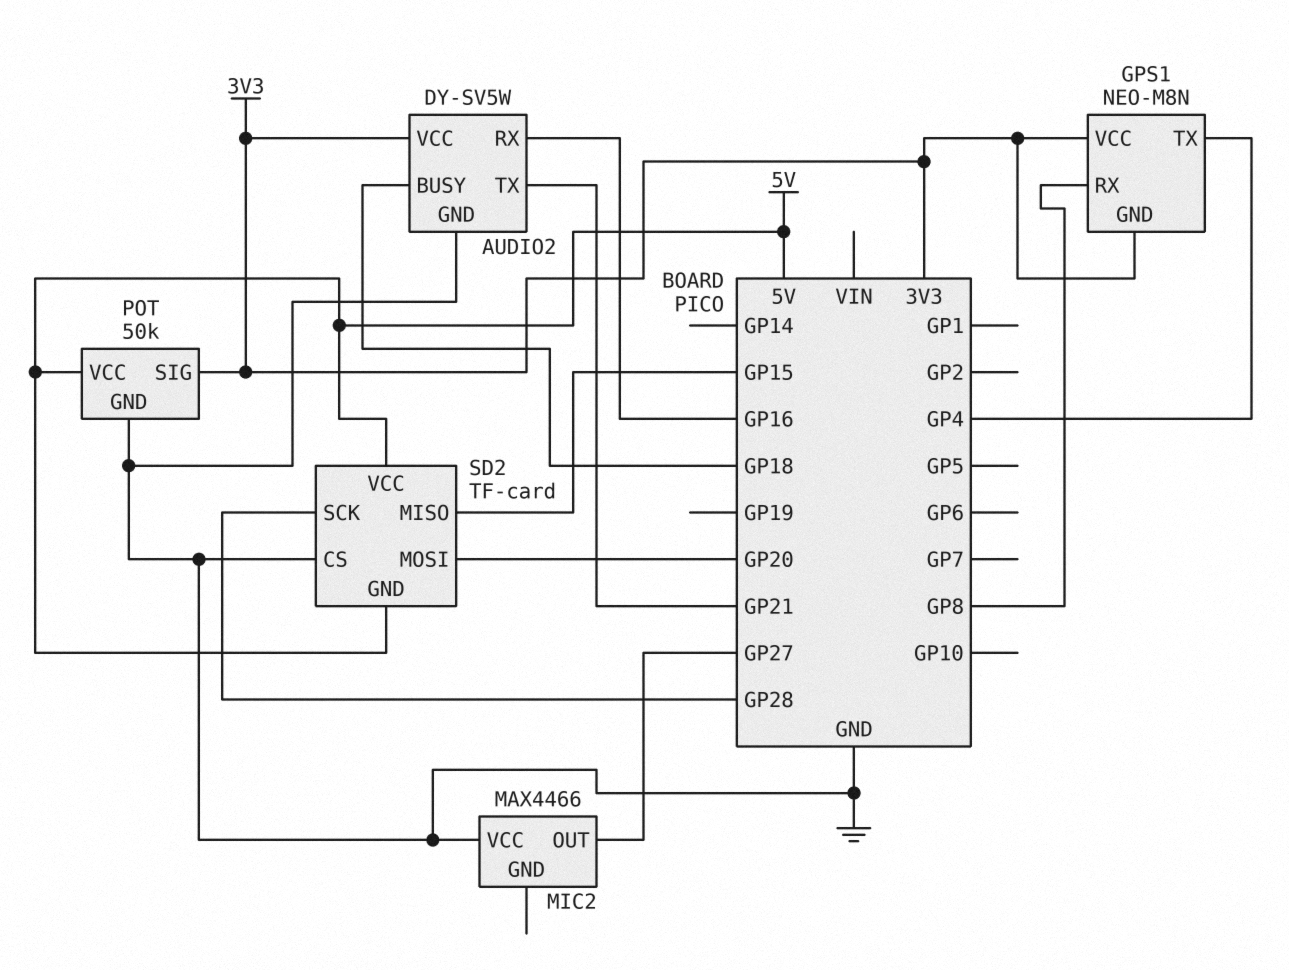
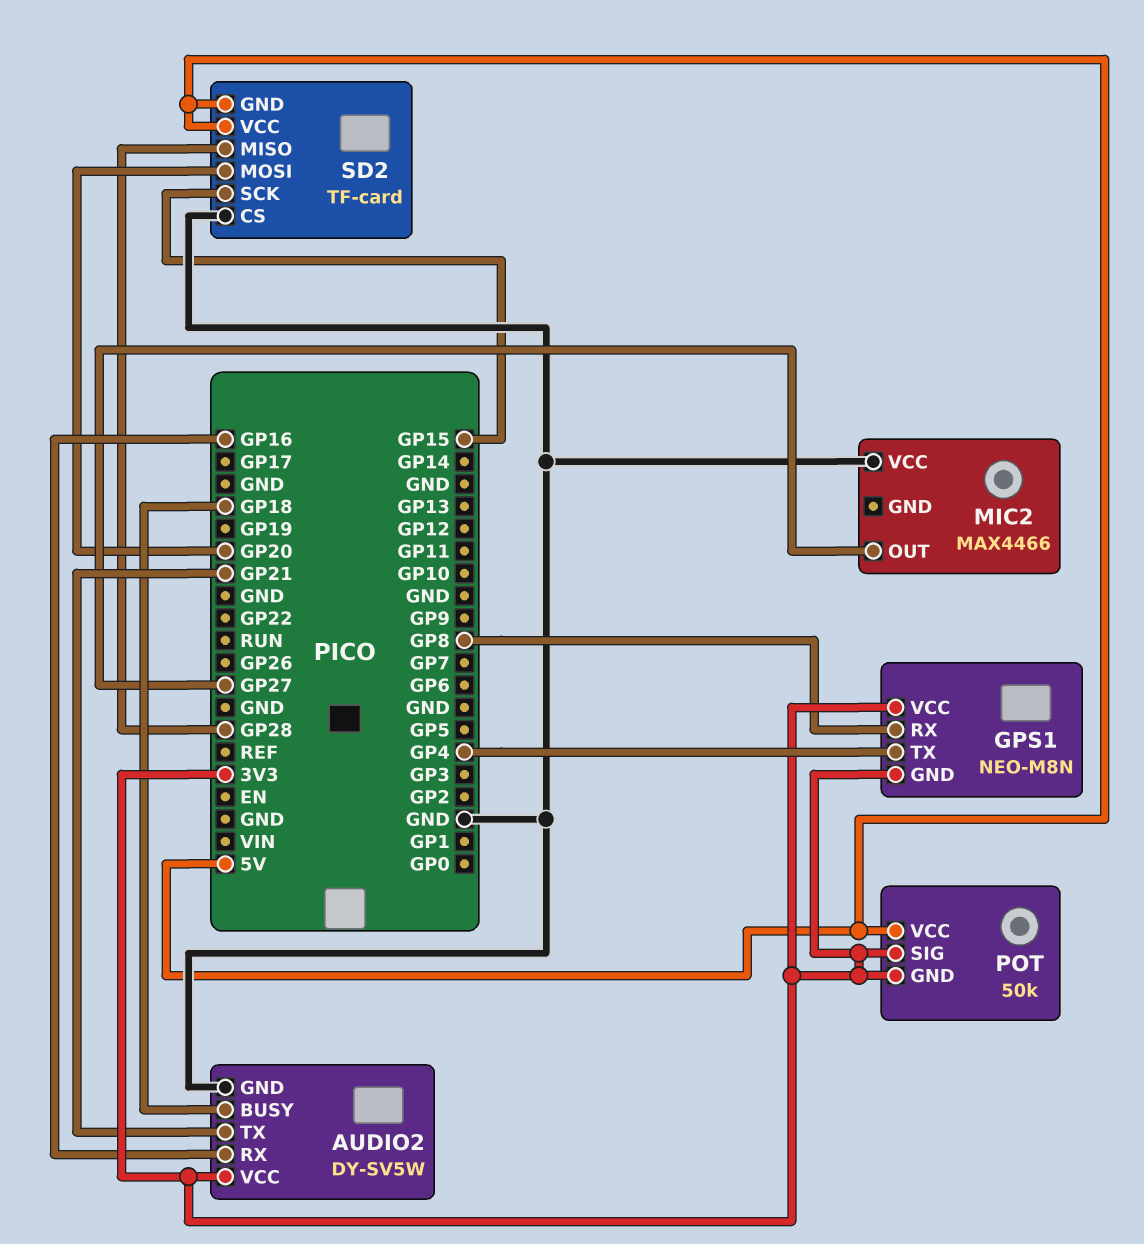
POT pin GND: GND -> 3V3
SD2 pin MISO: GP15 -> GP28
SD2 pin SCK: GP28 -> GP15

